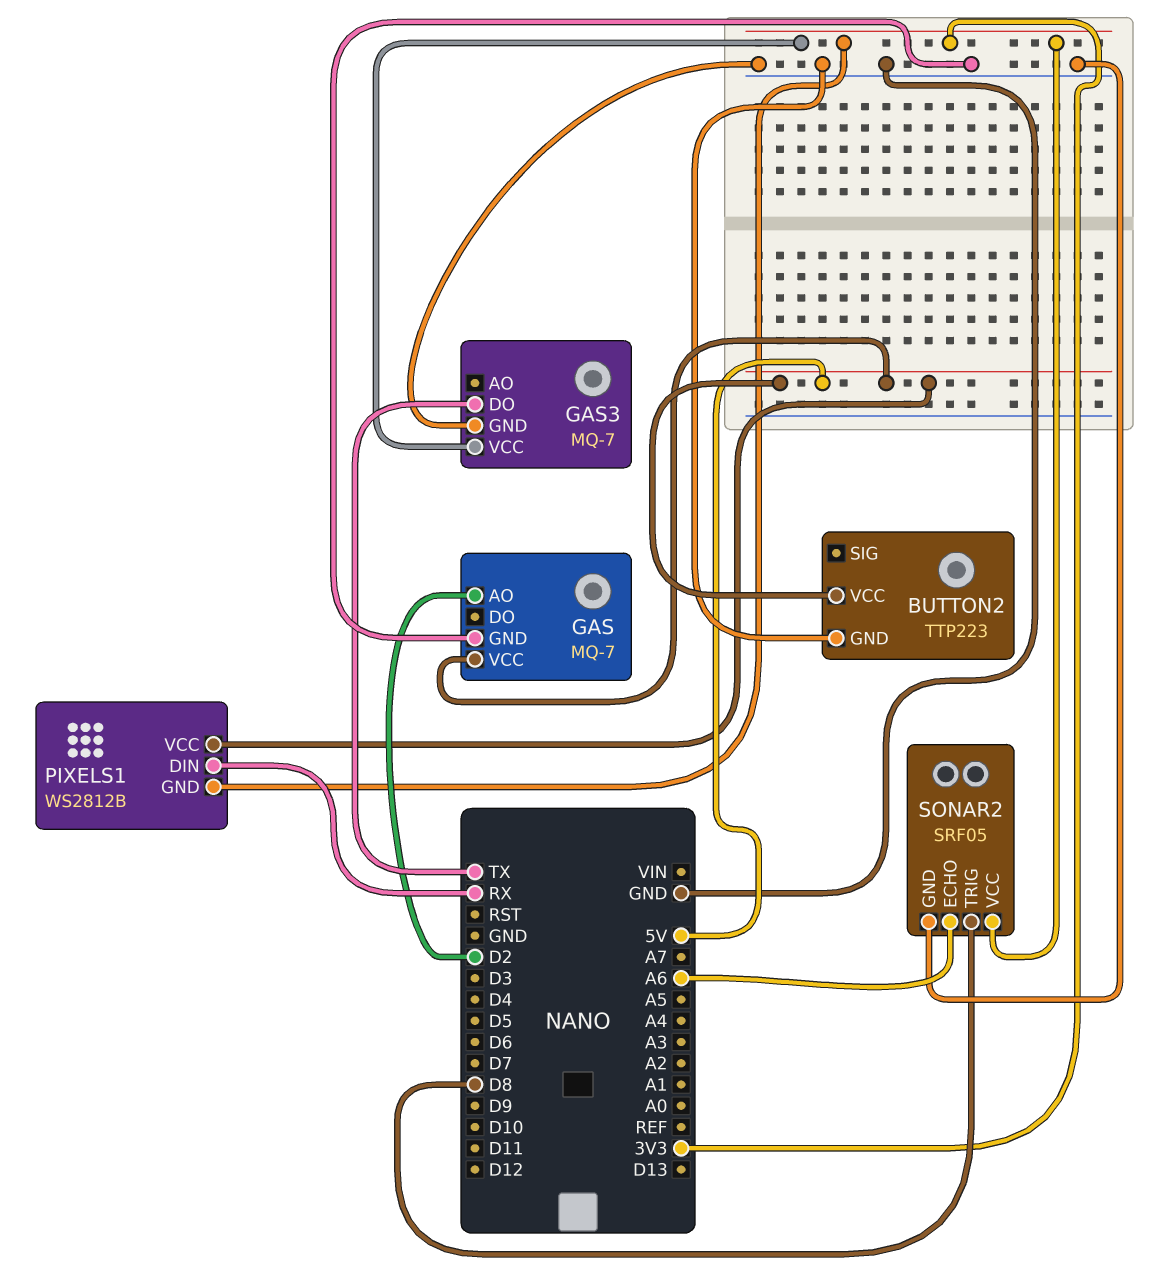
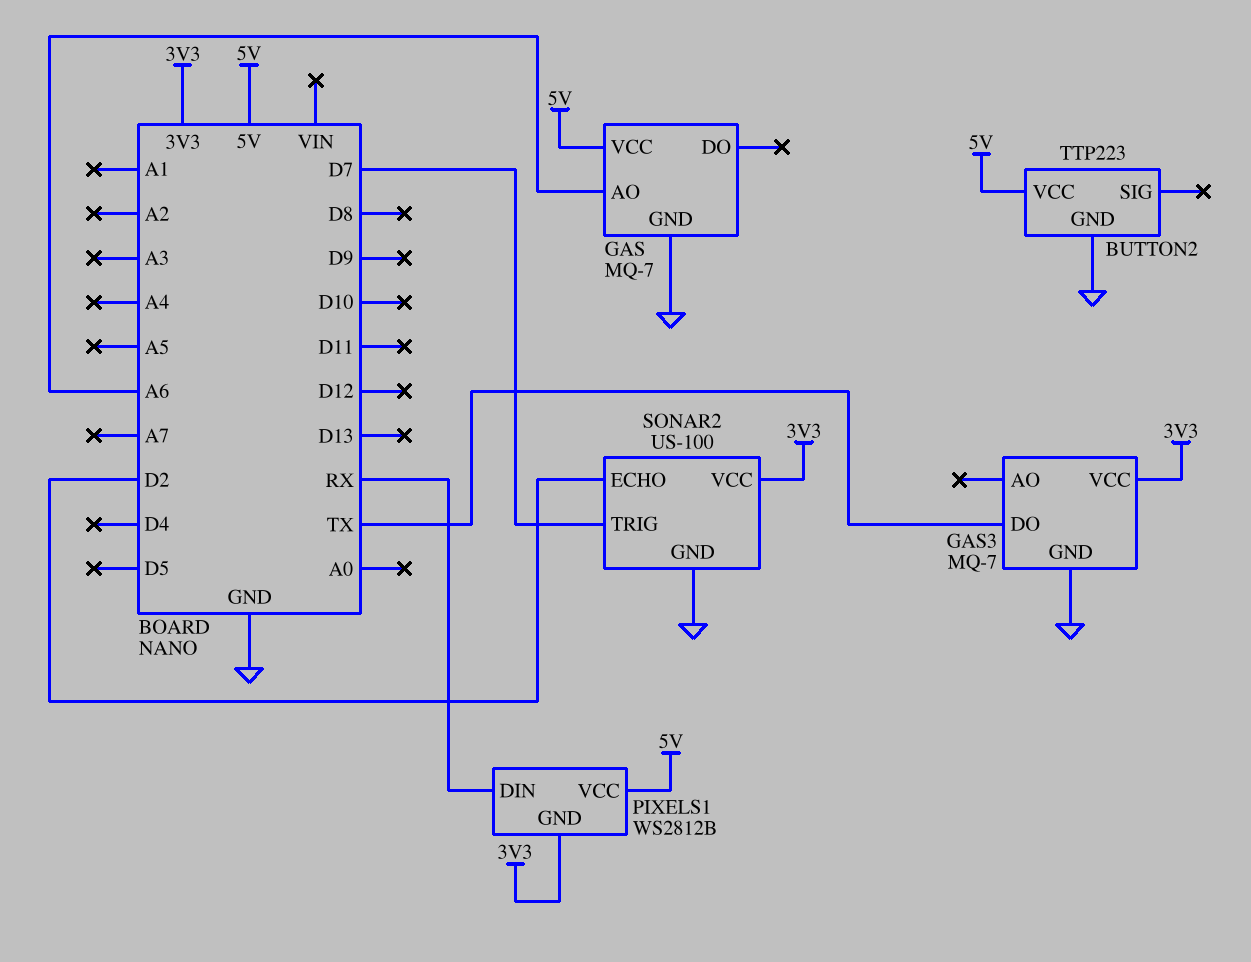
GAS pin AO: D2 -> A6
SONAR2: SRF05 -> US-100
SONAR2 pin ECHO: A6 -> D2
SONAR2 pin TRIG: D8 -> D7

